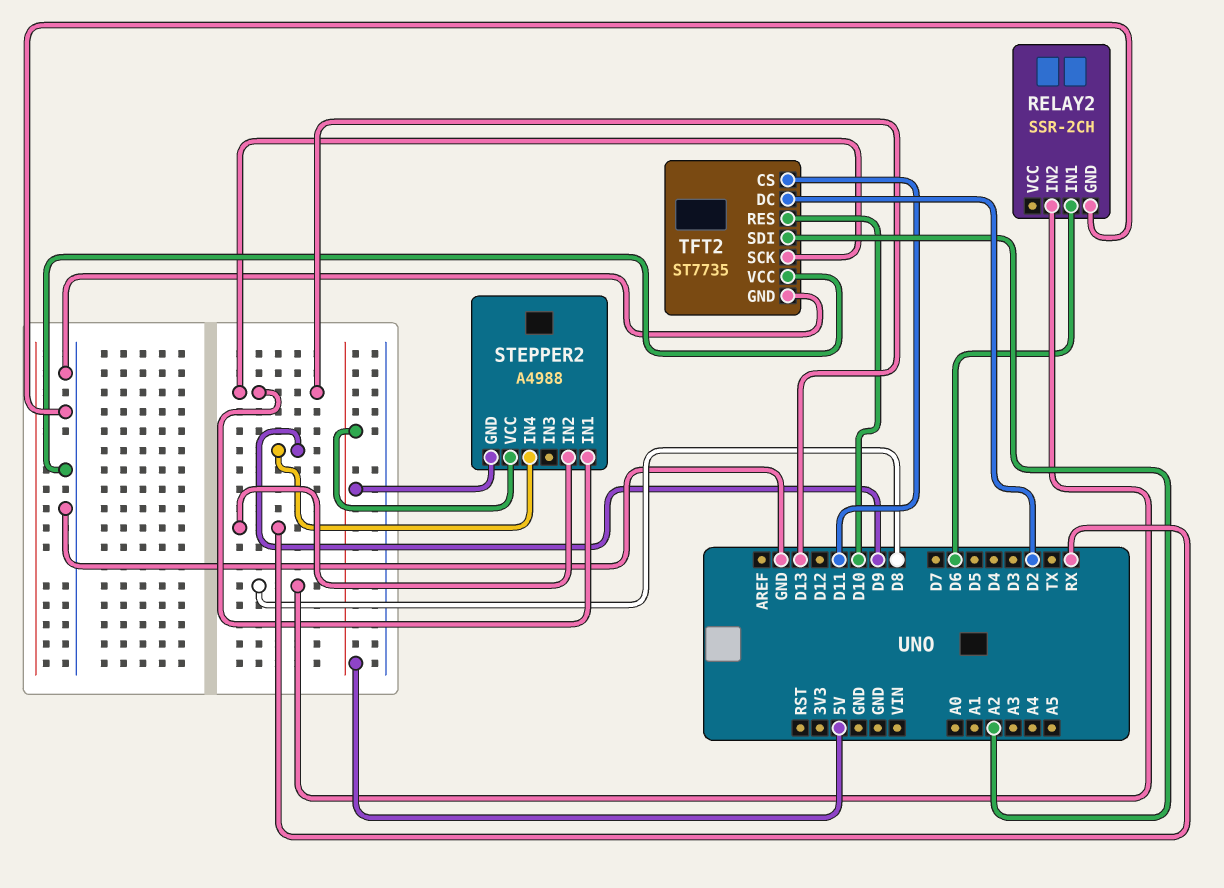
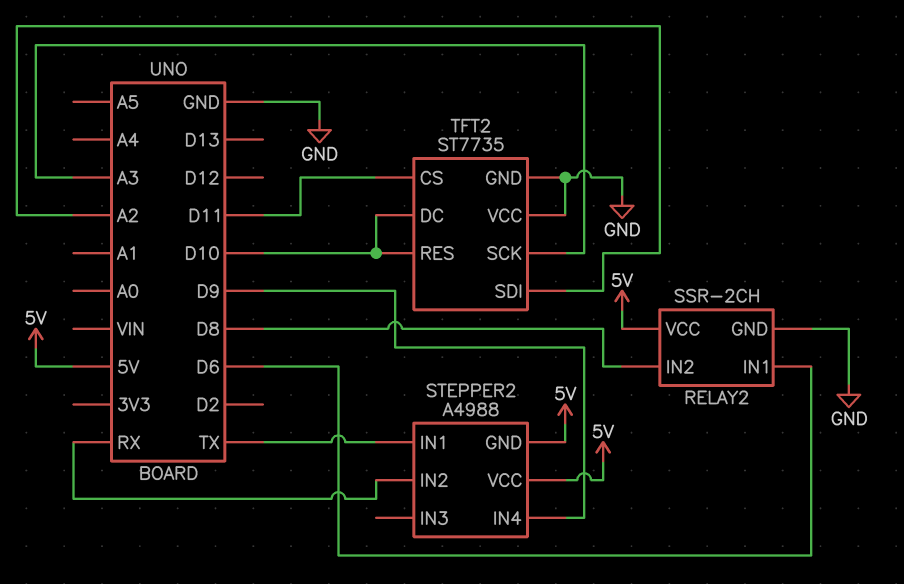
RELAY2 pin VCC: none -> 5V
STEPPER2 pin IN1: D13 -> TX
TFT2 pin DC: D2 -> D10
TFT2 pin SCK: D13 -> A3

